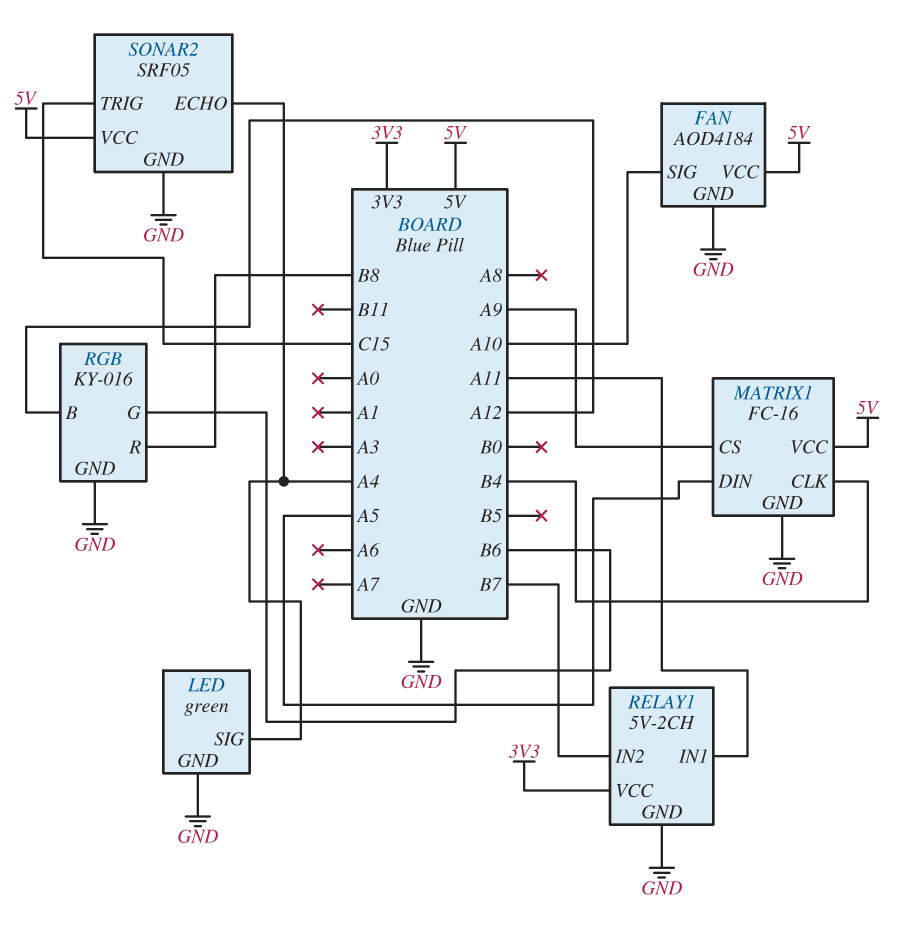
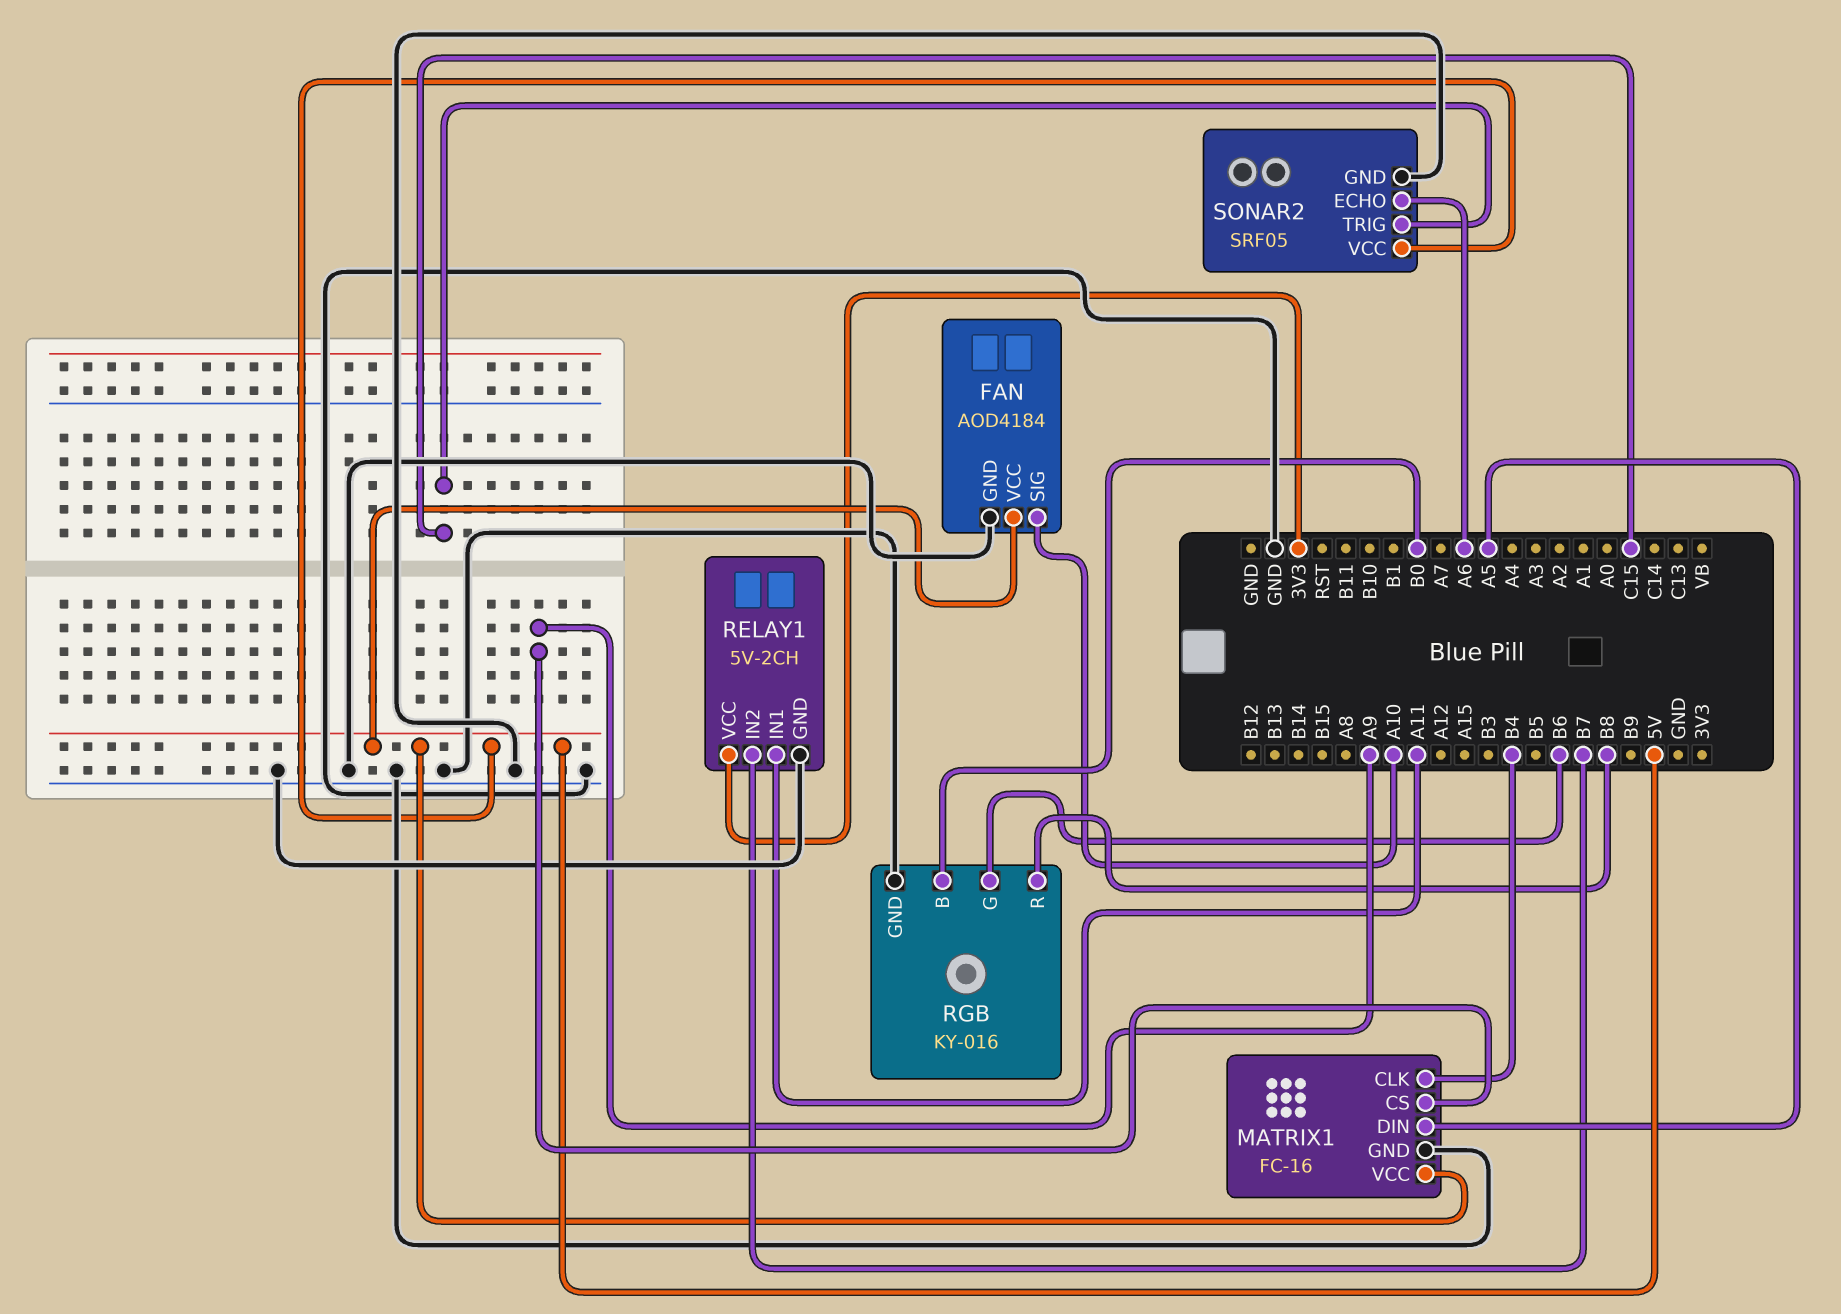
LED: green -> none
LED pin GND: GND -> none
LED pin SIG: A4 -> none
RGB pin B: A12 -> B0
SONAR2 pin ECHO: A4 -> A6

